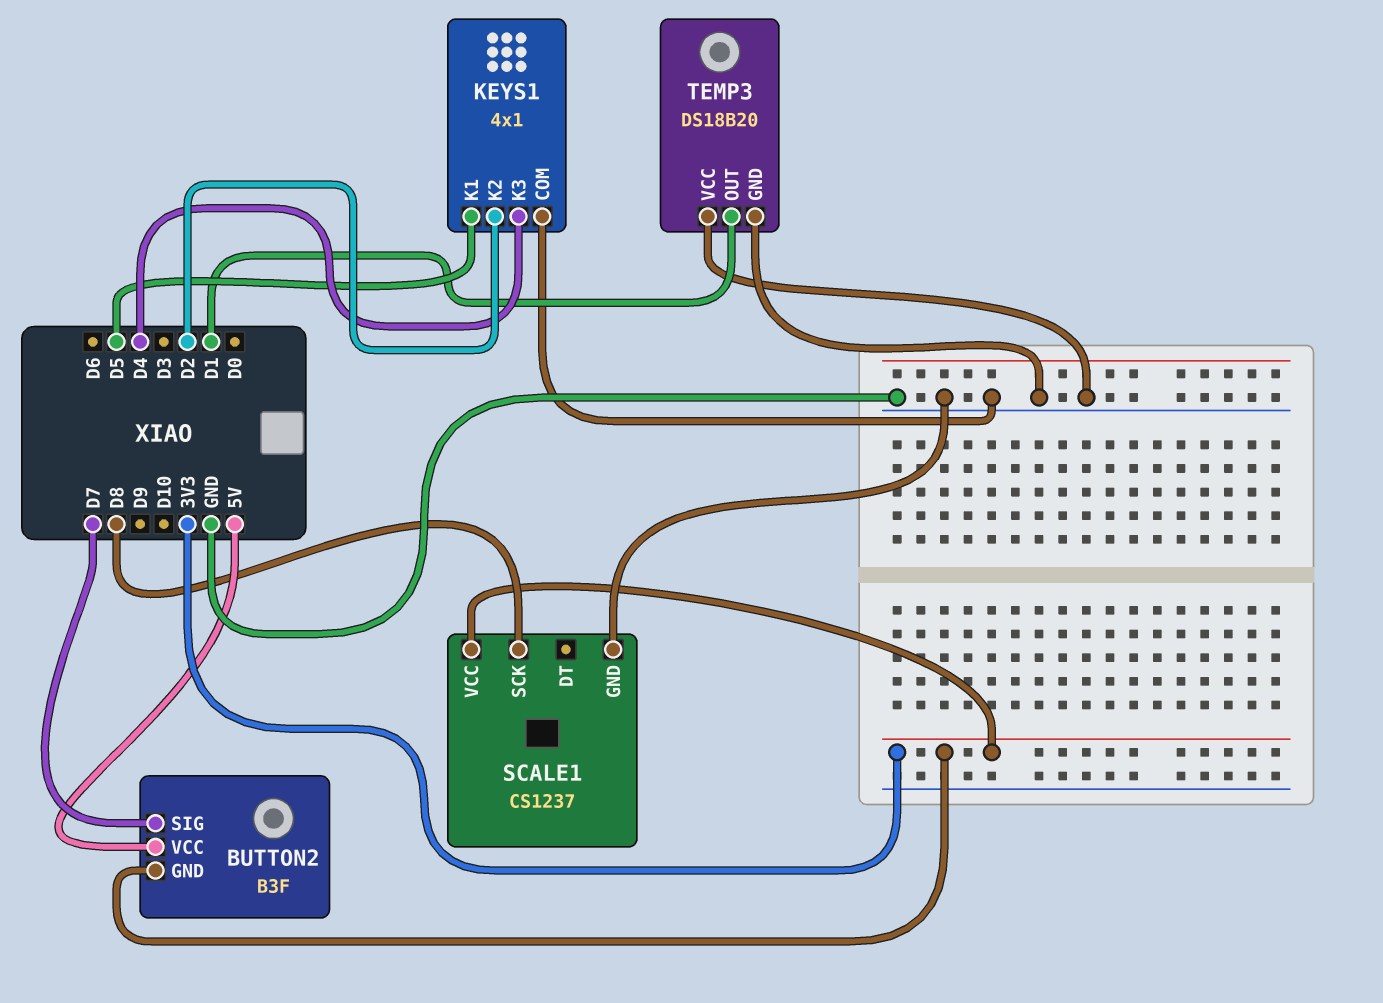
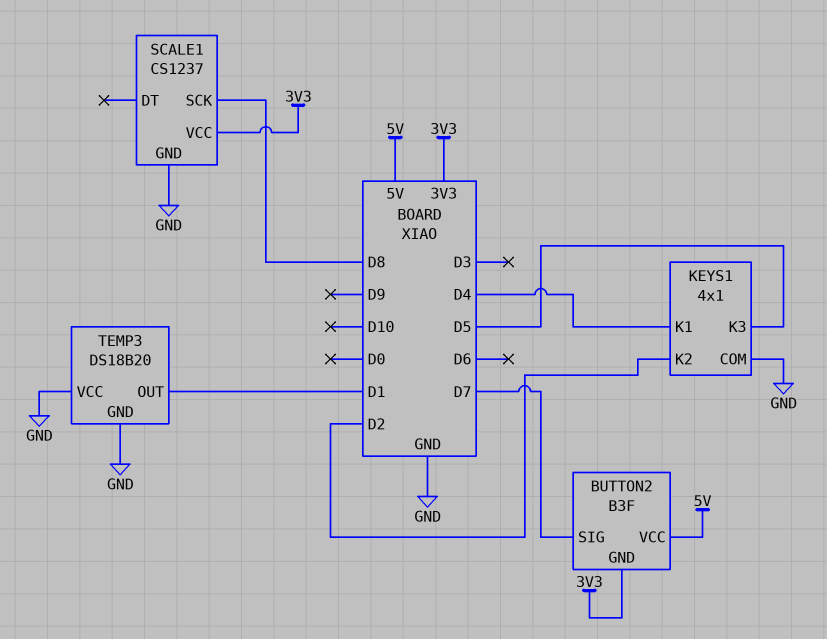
KEYS1 pin K1: D5 -> D4
KEYS1 pin K3: D4 -> D5

